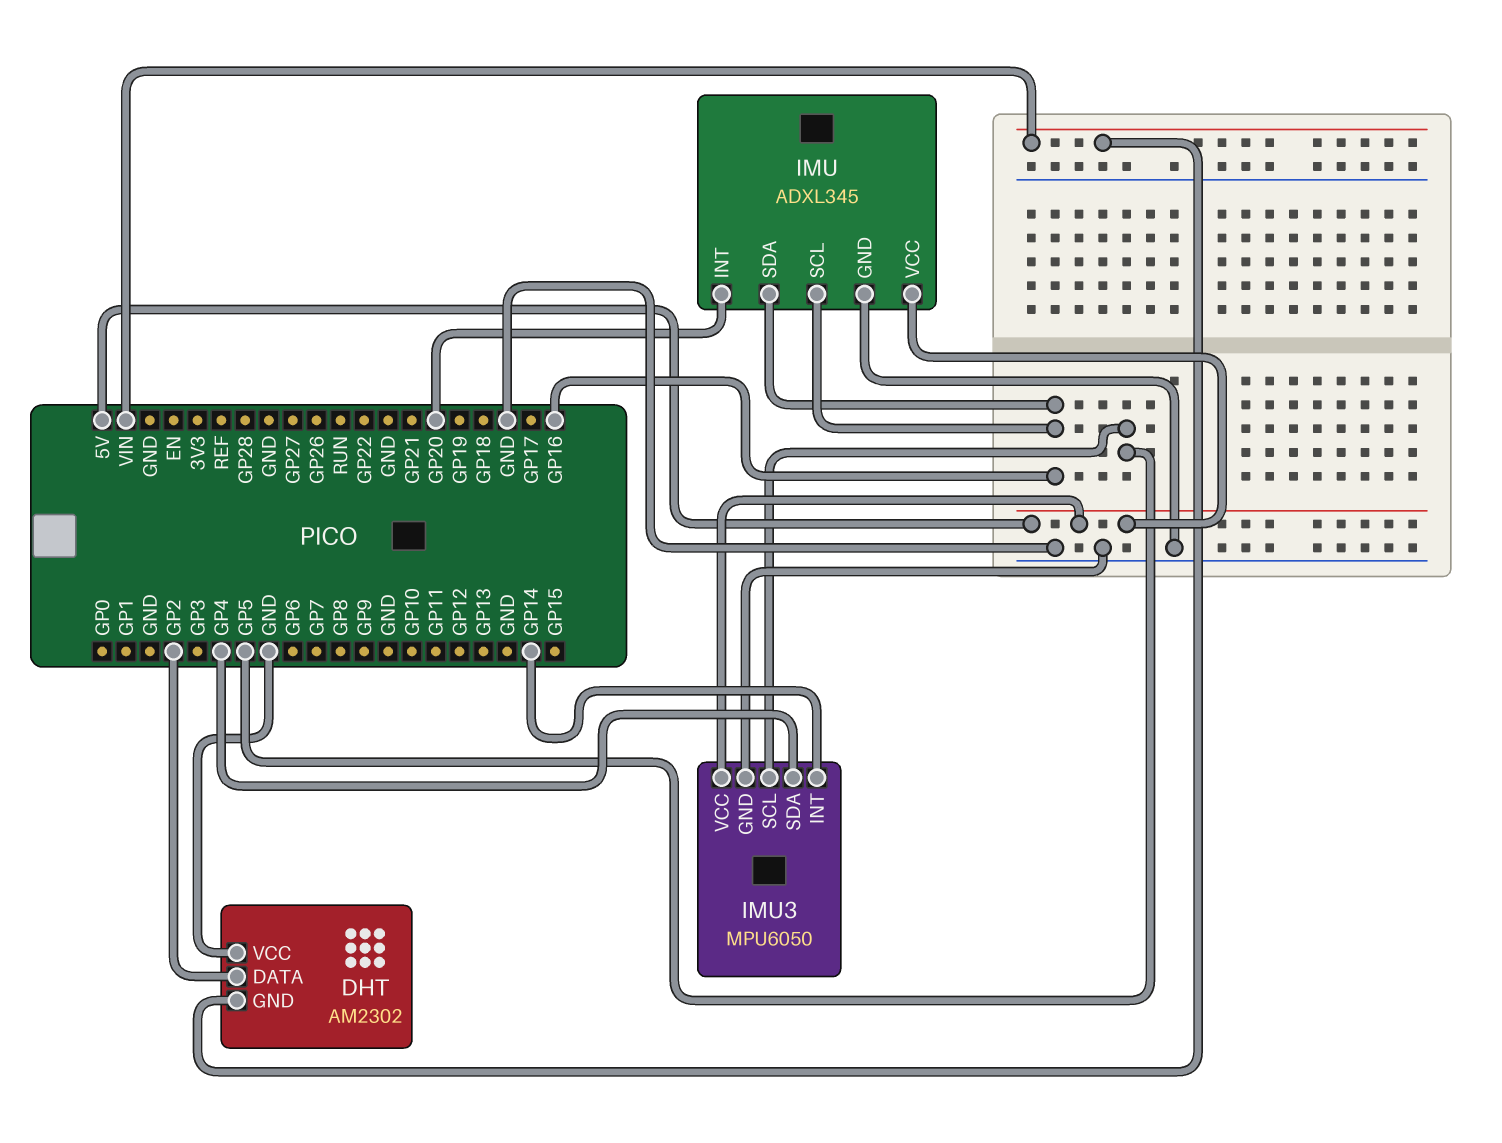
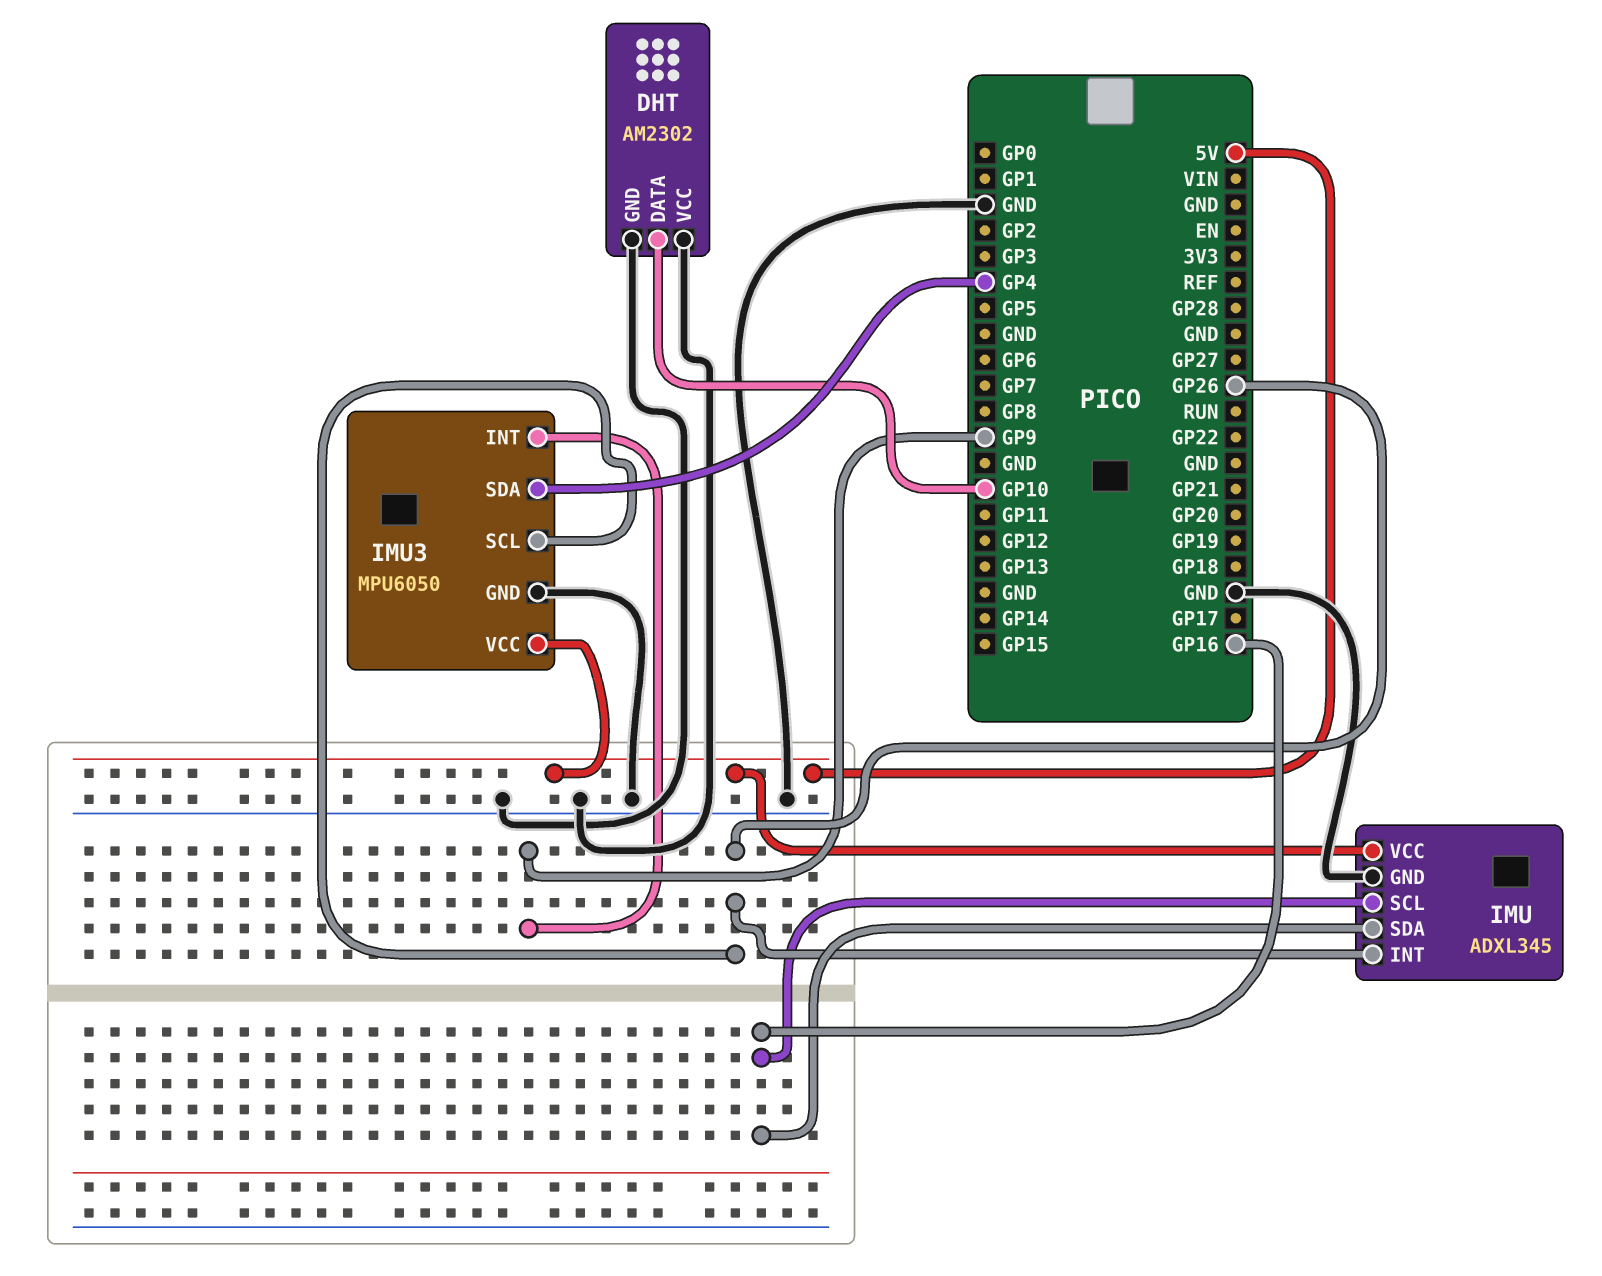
DHT pin DATA: GP2 -> GP10
DHT pin GND: VIN -> GND
IMU pin INT: GP20 -> GP26
IMU3 pin INT: GP14 -> GP9
IMU3 pin SCL: GP5 -> GP26

